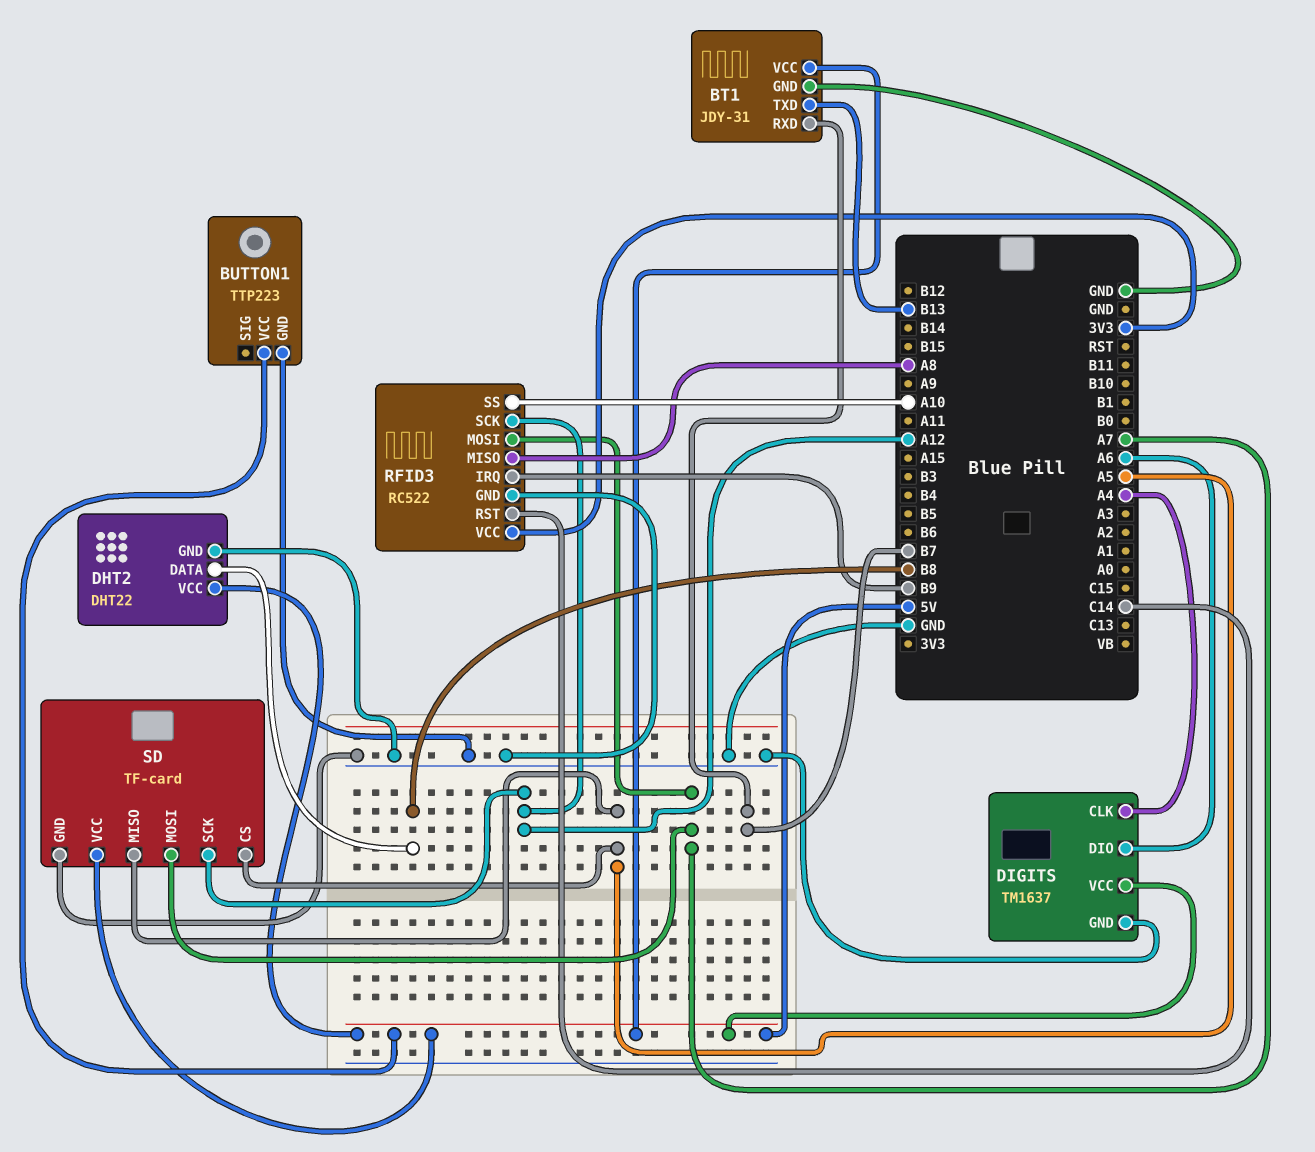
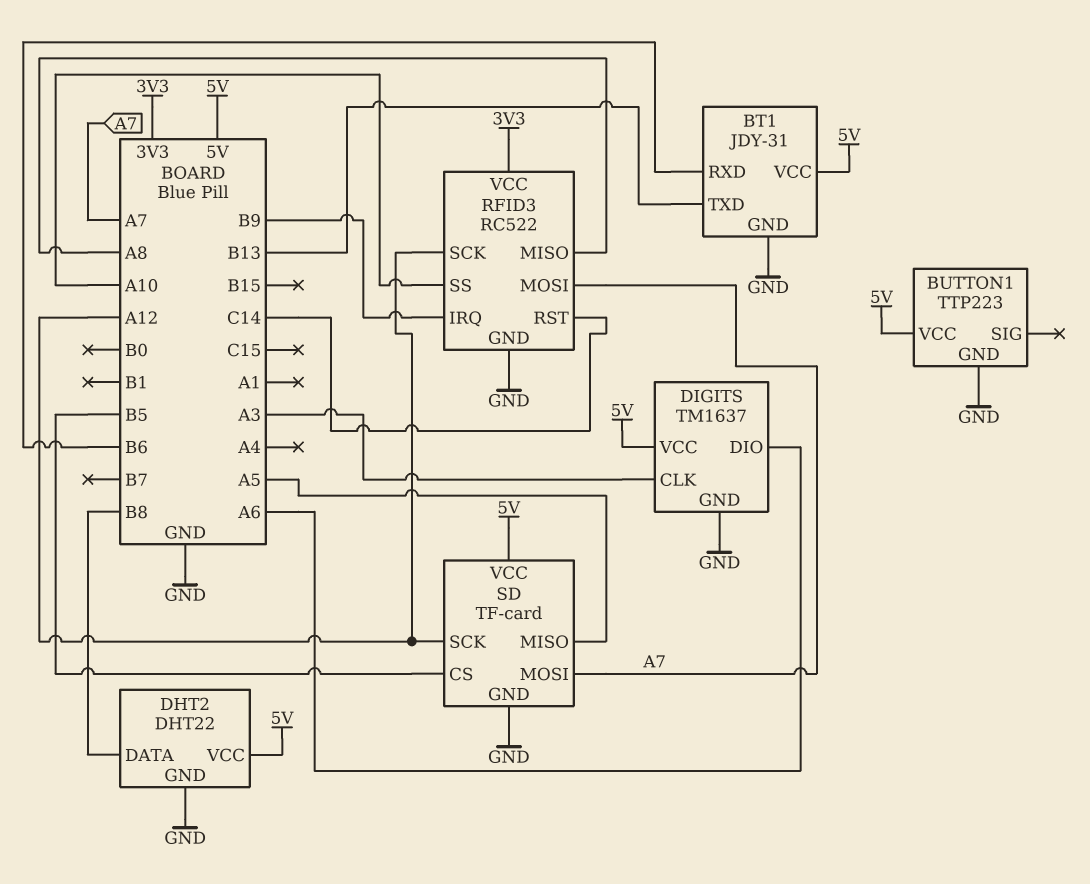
BT1 pin RXD: B7 -> B6
DIGITS pin CLK: A4 -> A3
SD pin CS: A5 -> B5

